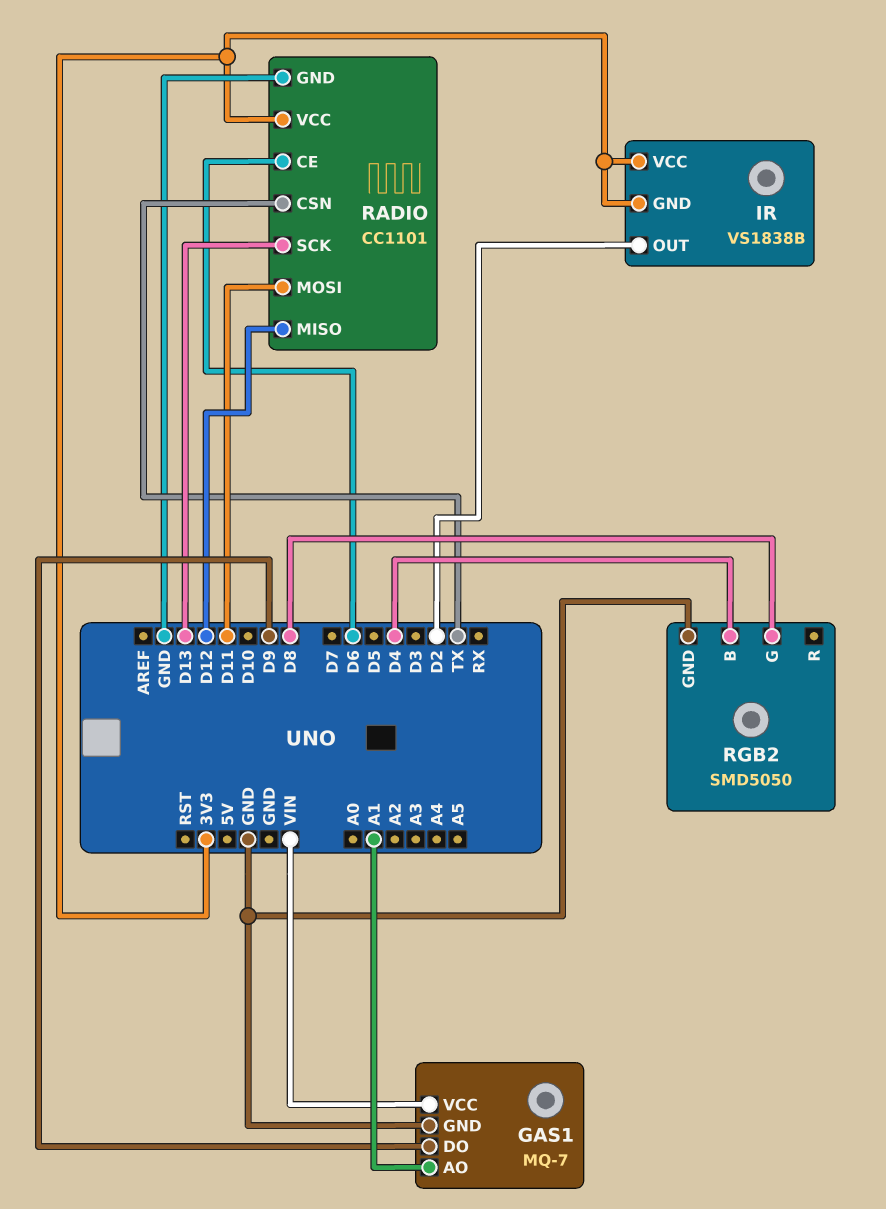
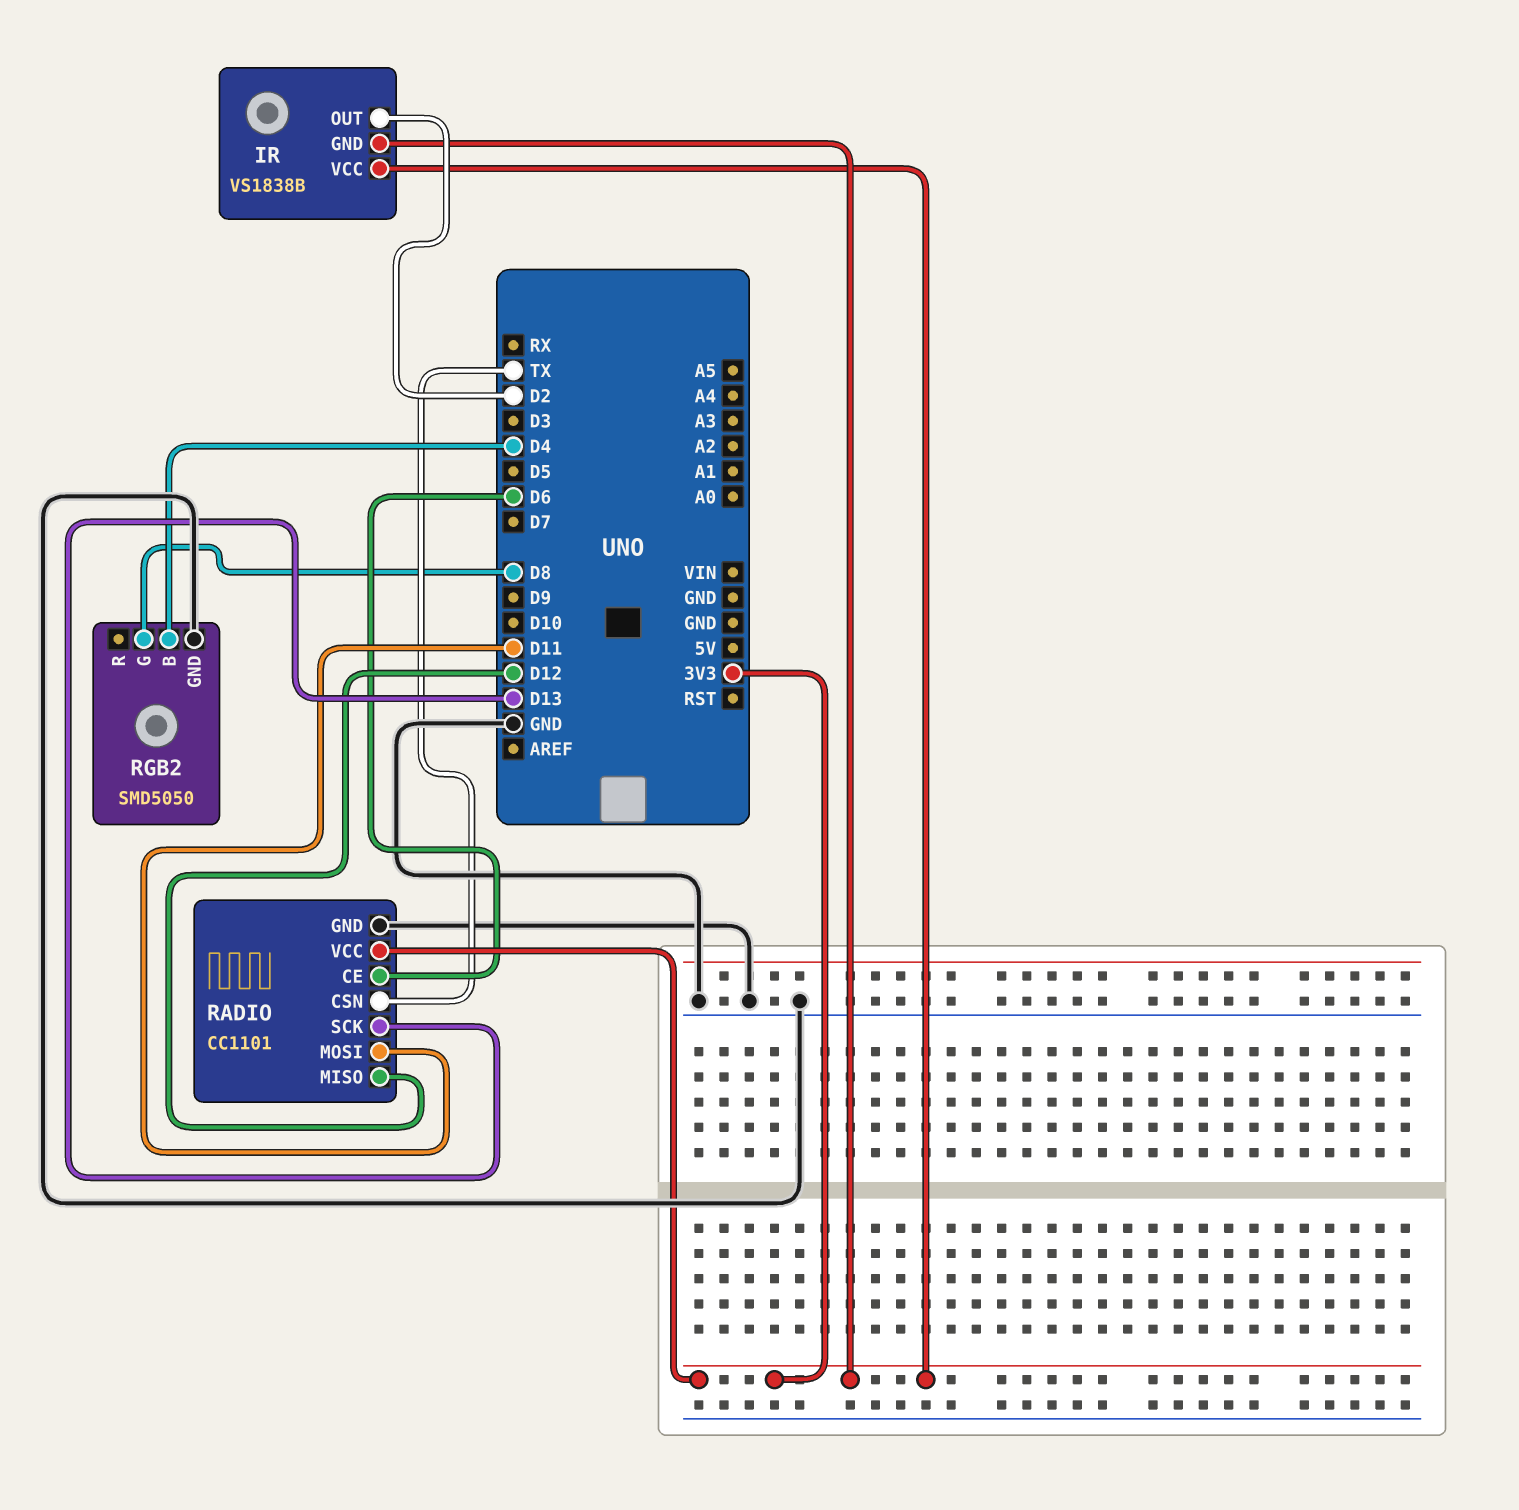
GAS1: MQ-7 -> none
GAS1 pin AO: A1 -> none
GAS1 pin DO: D9 -> none
GAS1 pin GND: GND -> none
GAS1 pin VCC: VIN -> none

